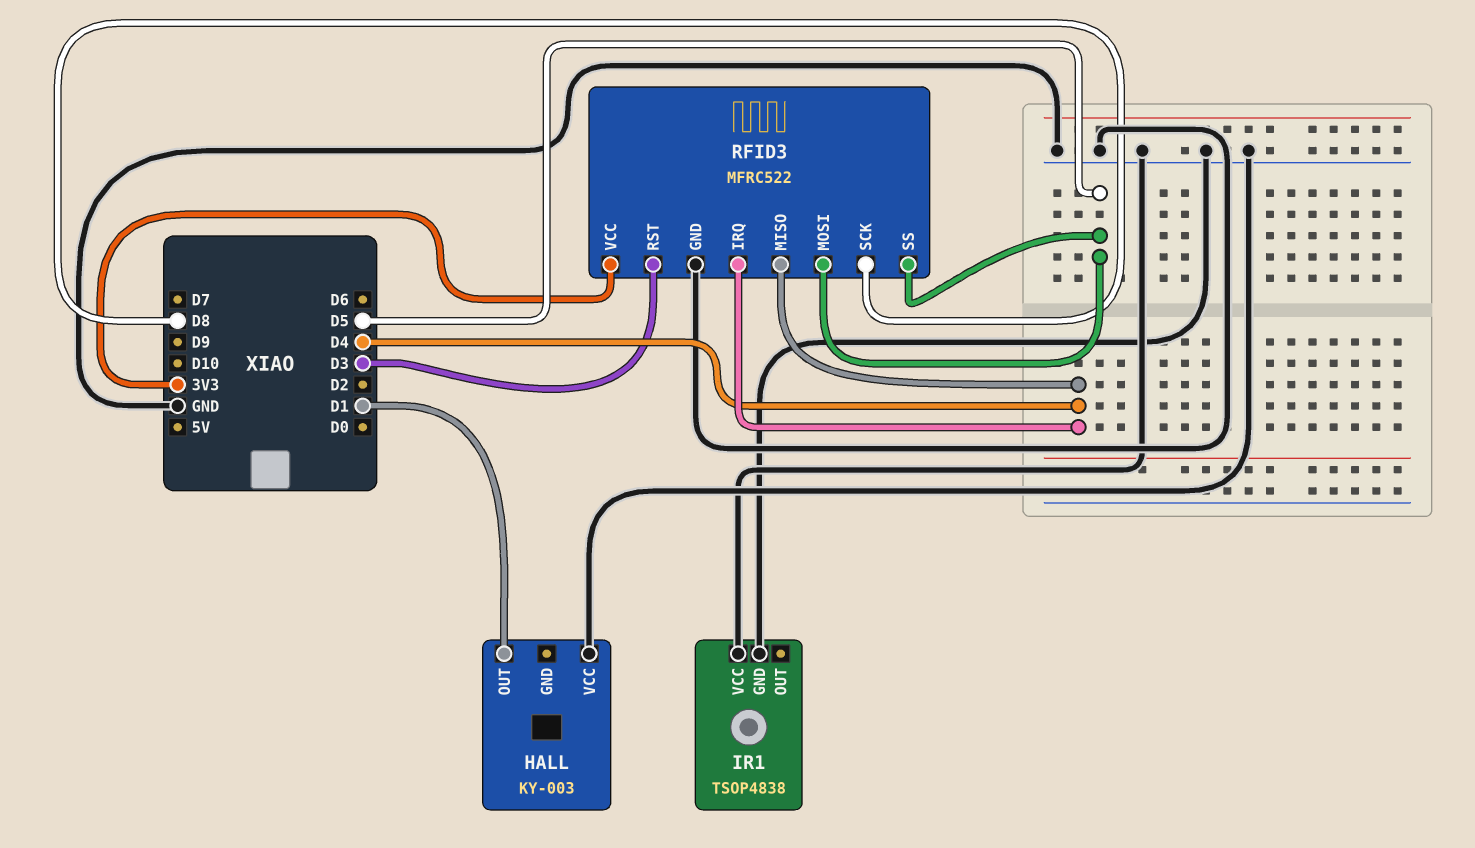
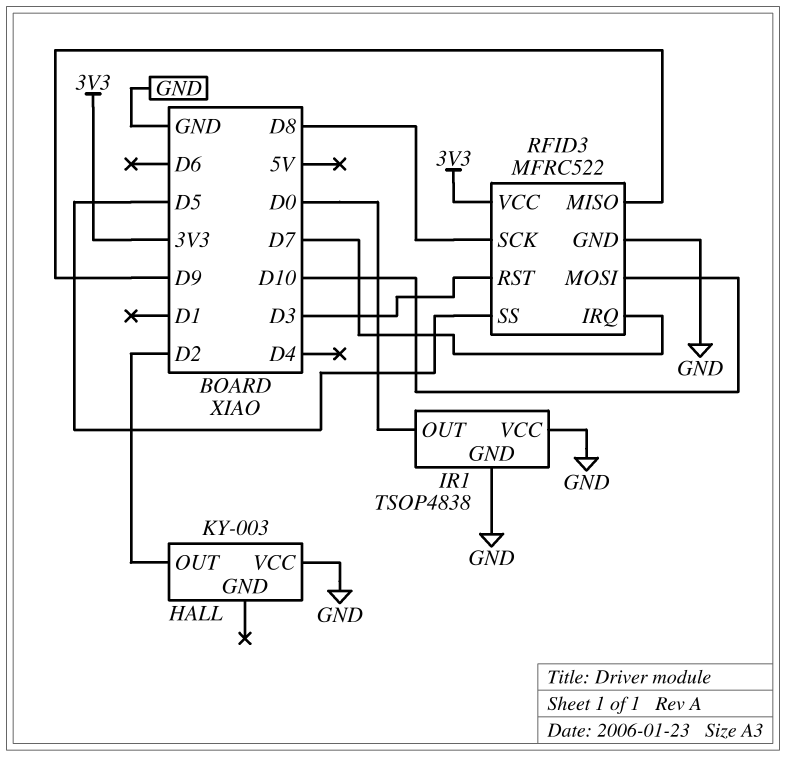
HALL pin OUT: D1 -> D2
IR1 pin OUT: none -> D0
RFID3 pin IRQ: D4 -> D7
RFID3 pin MISO: D4 -> D9
RFID3 pin MOSI: D5 -> D10

